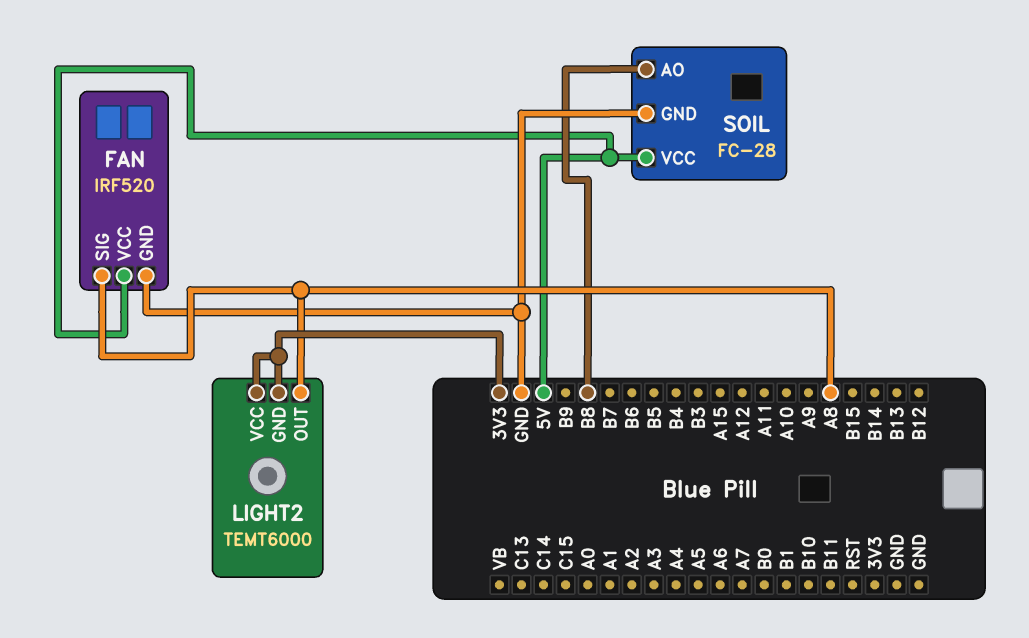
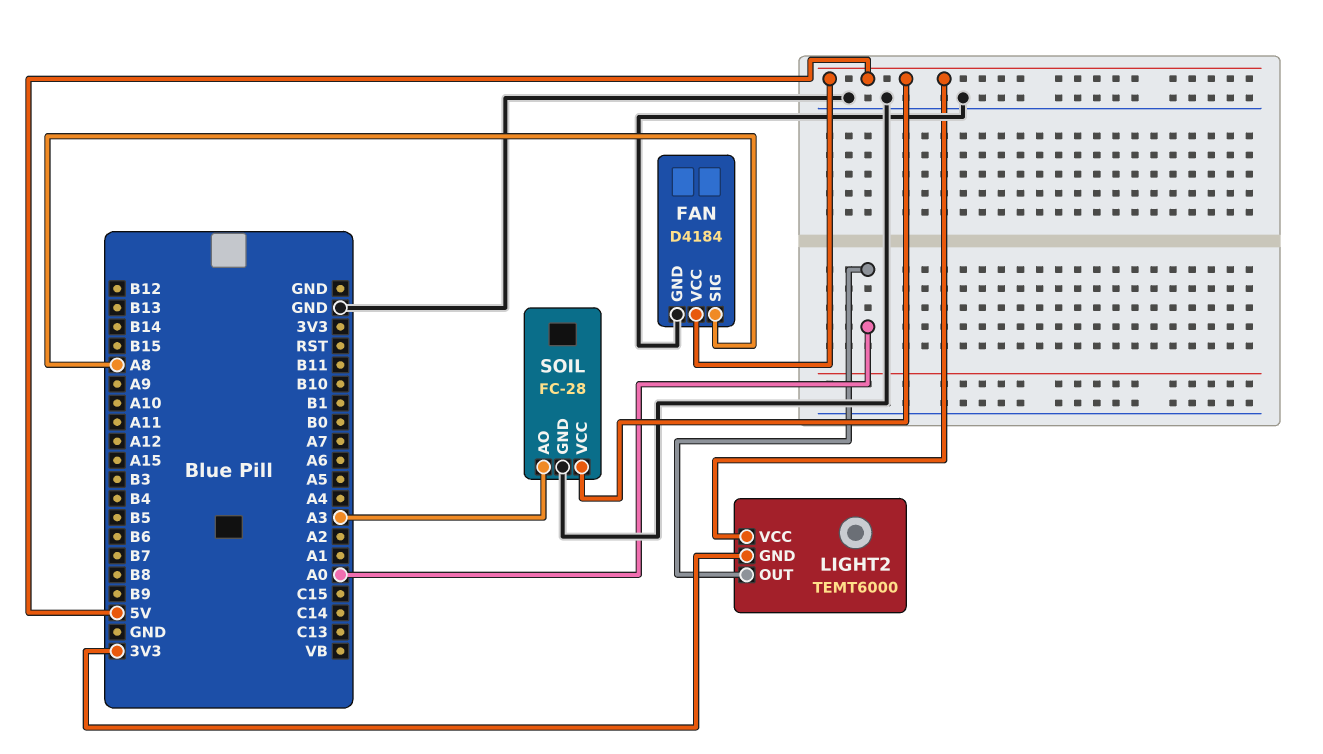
FAN: IRF520 -> D4184
LIGHT2 pin OUT: A8 -> A0
LIGHT2 pin VCC: 3V3 -> 5V
SOIL pin AO: B8 -> A3

